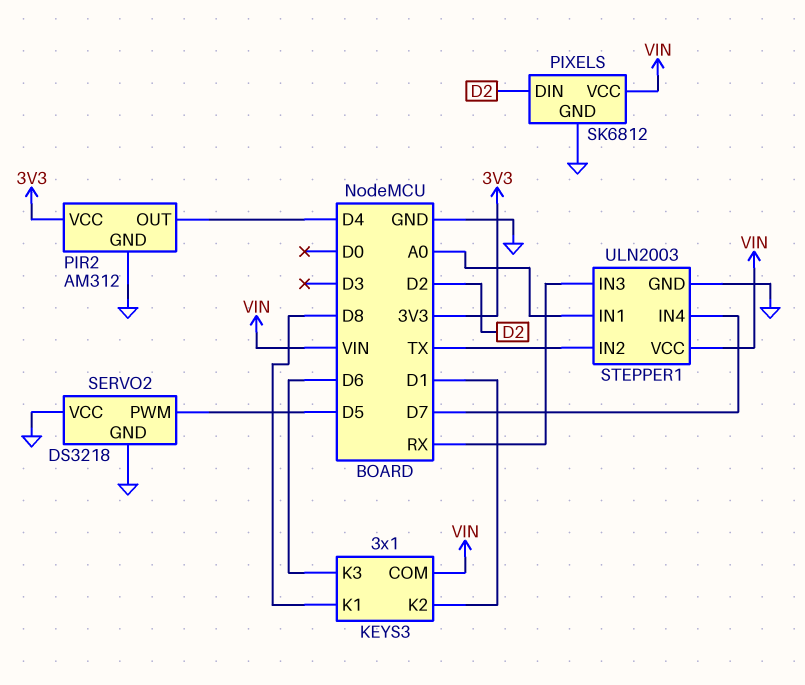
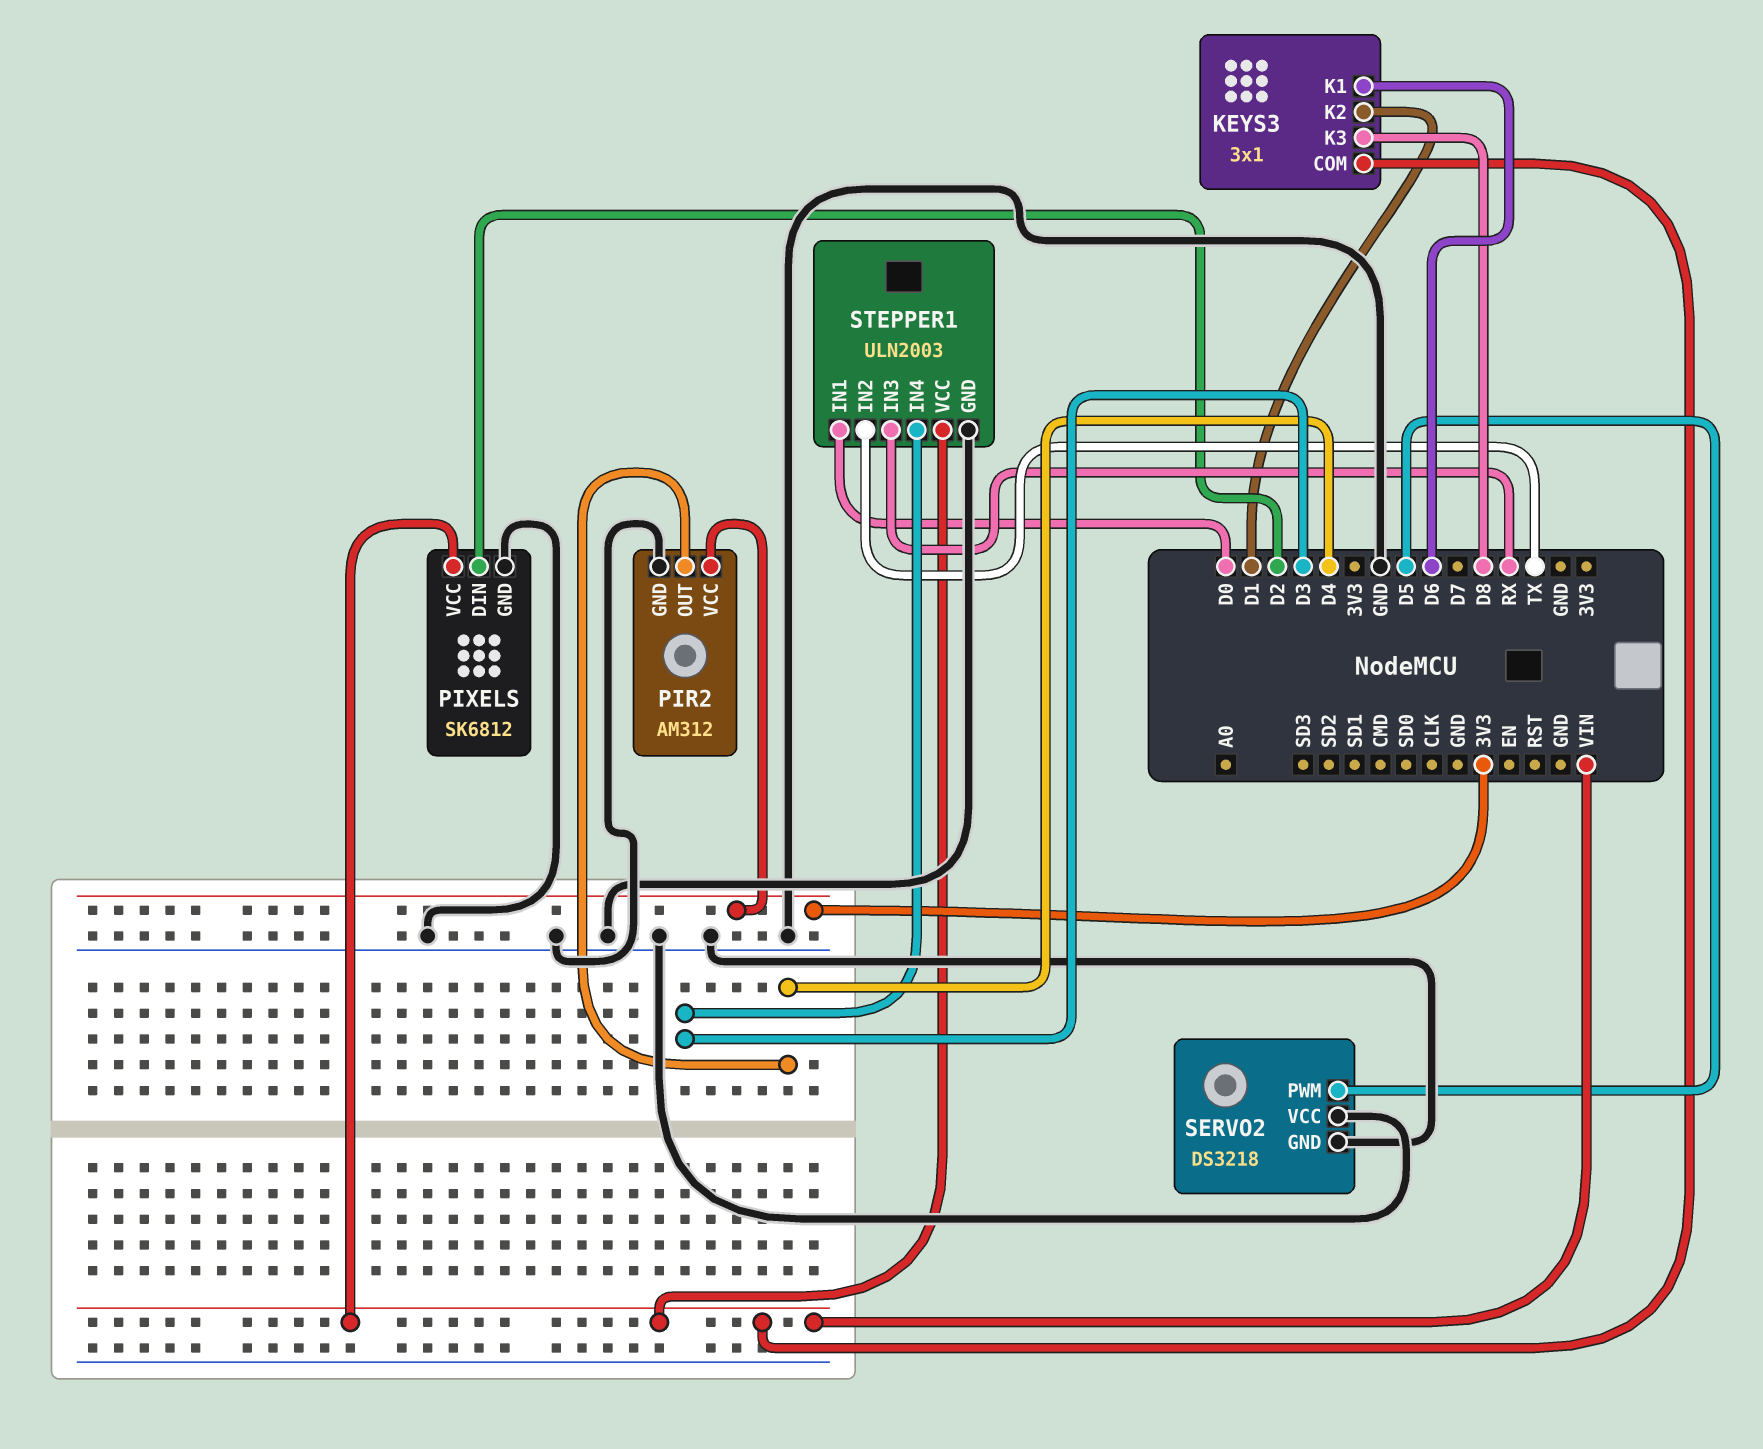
KEYS3 pin K1: D8 -> D6
KEYS3 pin K3: D6 -> D8
STEPPER1 pin IN1: A0 -> D0
STEPPER1 pin IN4: D7 -> D3

